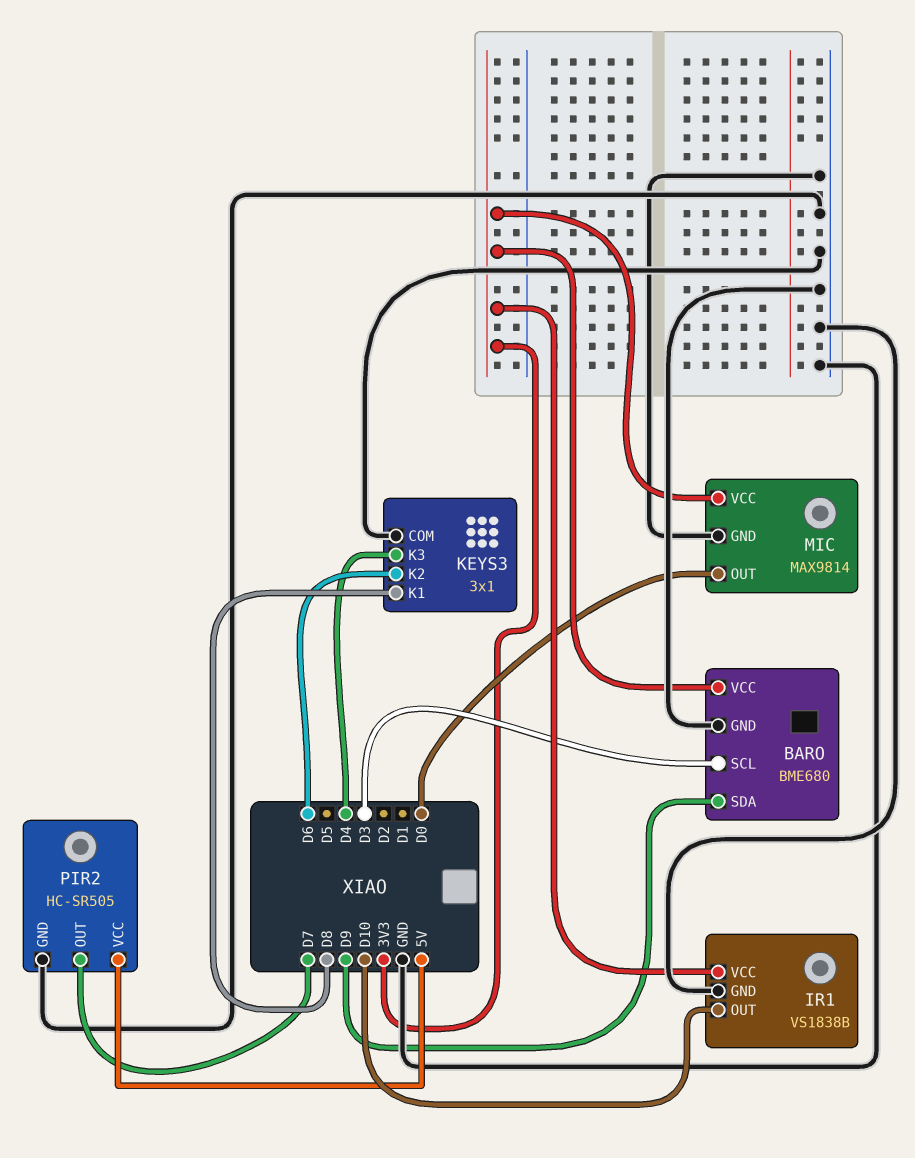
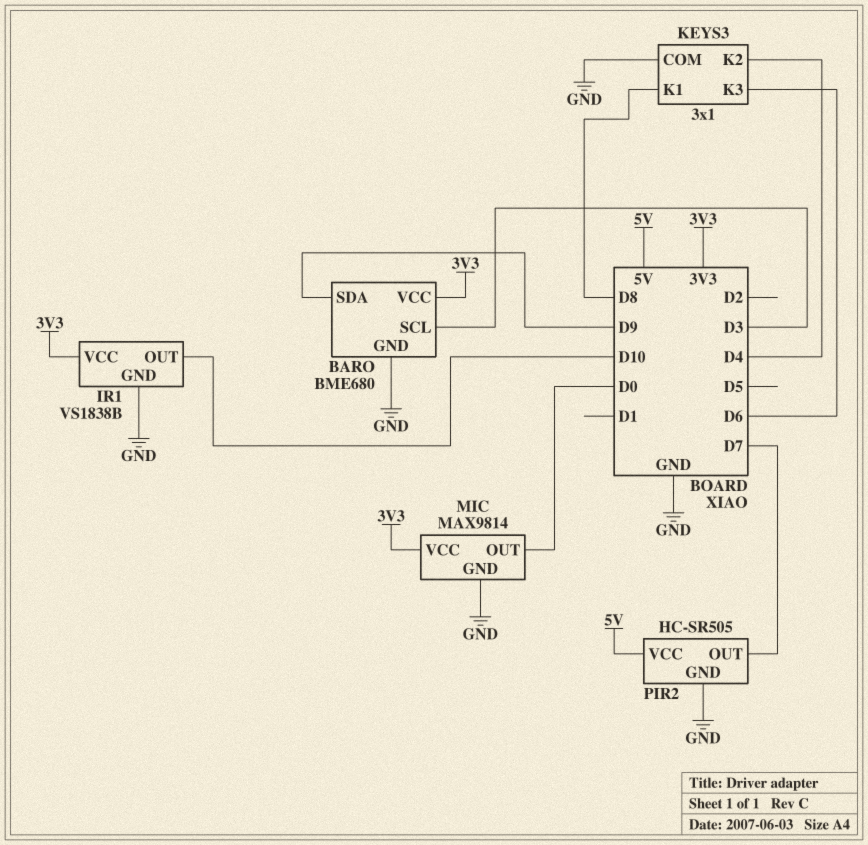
KEYS3 pin K2: D6 -> D4
KEYS3 pin K3: D4 -> D6

